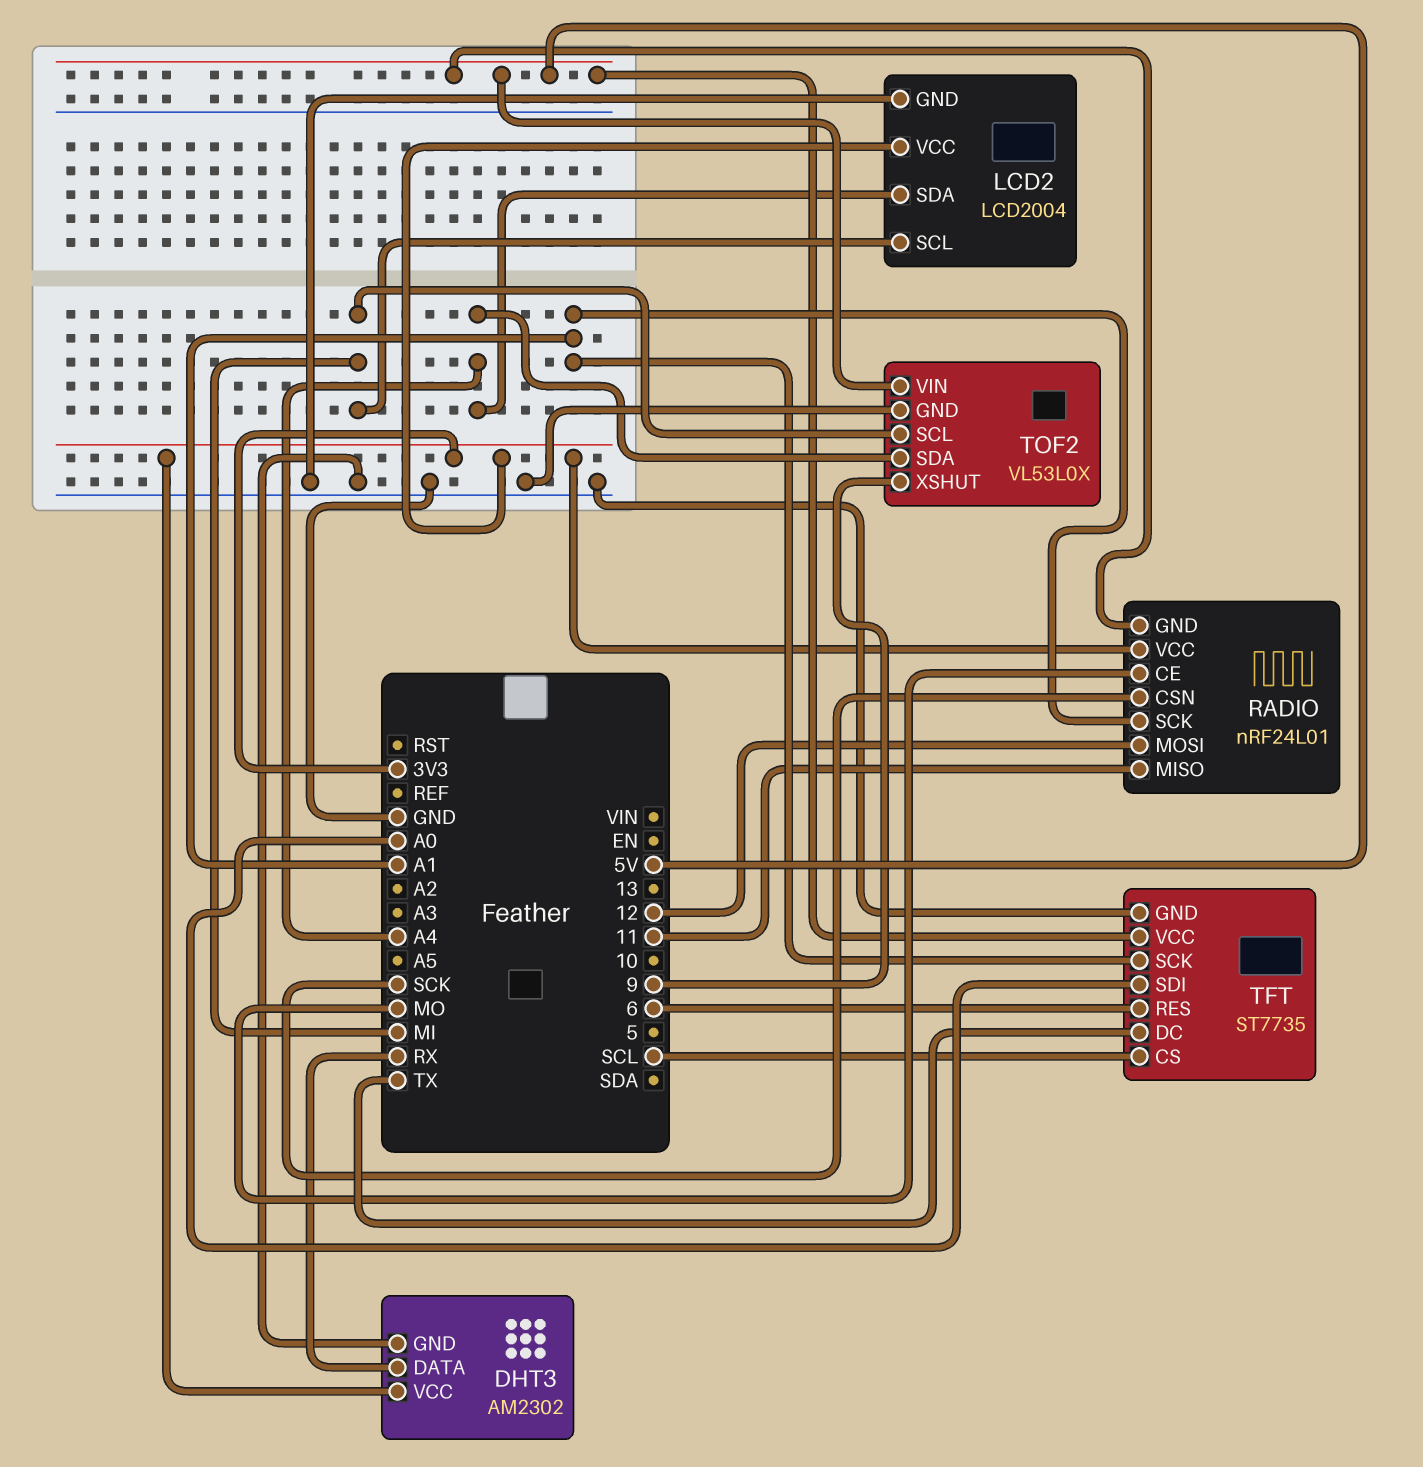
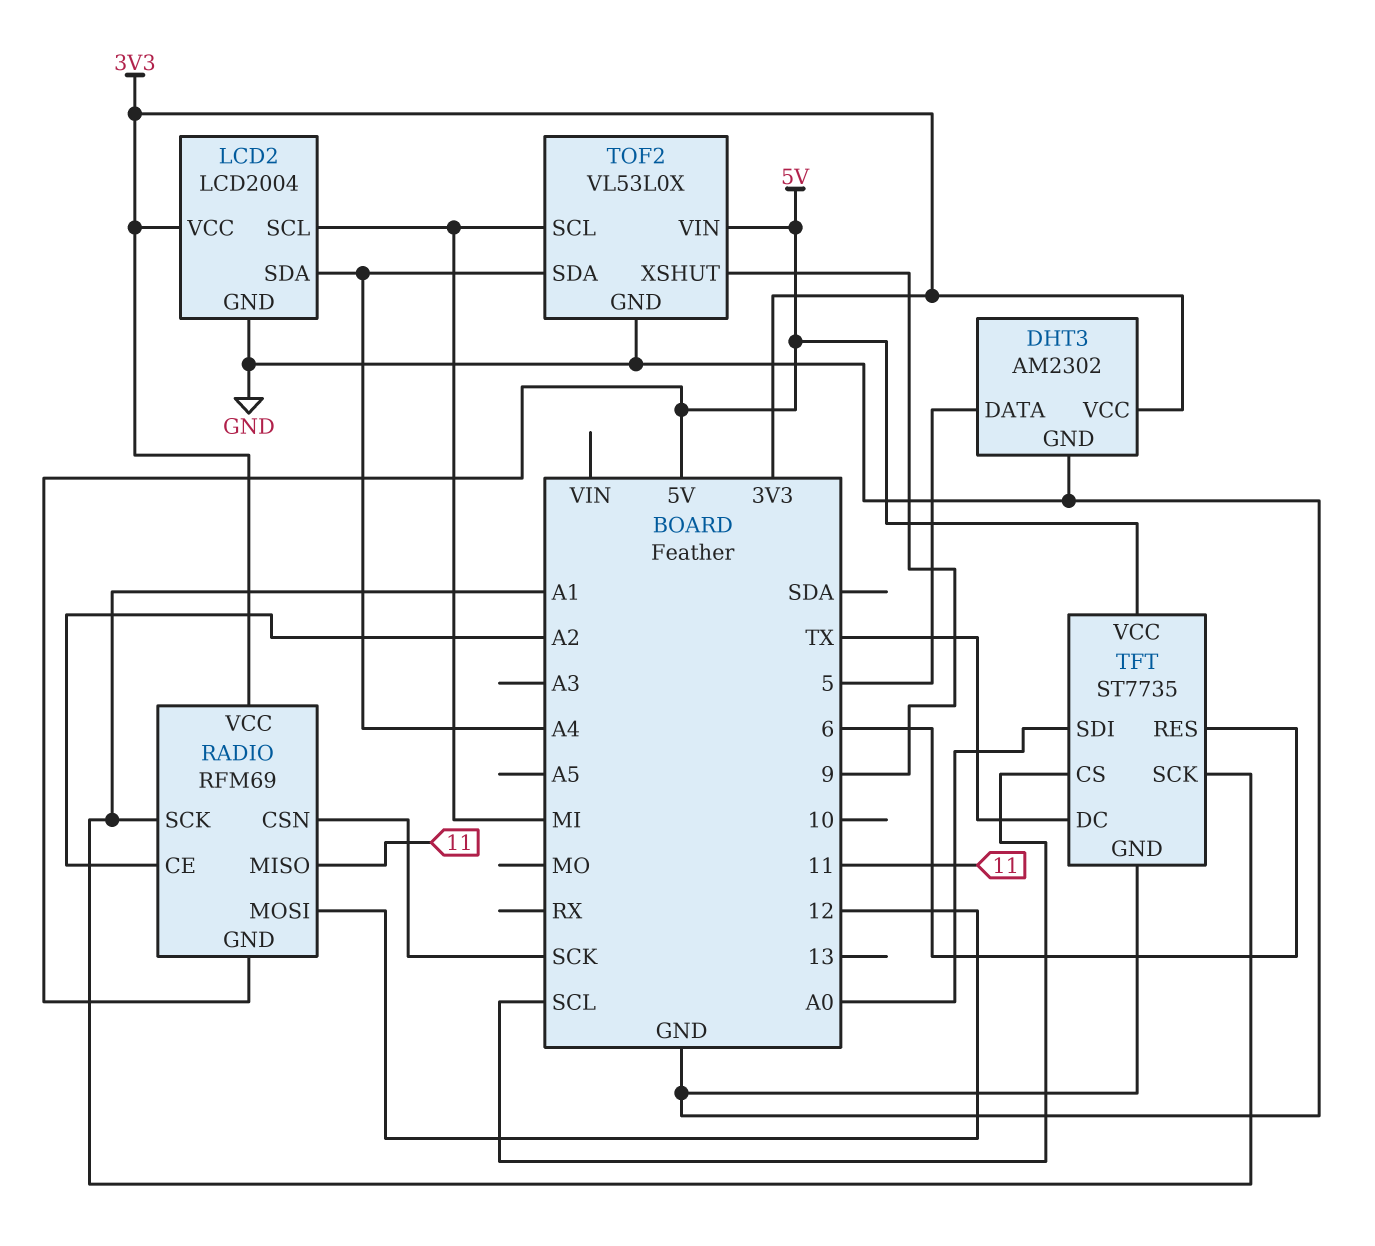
DHT3 pin DATA: RX -> 5
RADIO: nRF24L01 -> RFM69
RADIO pin CE: MO -> A2

